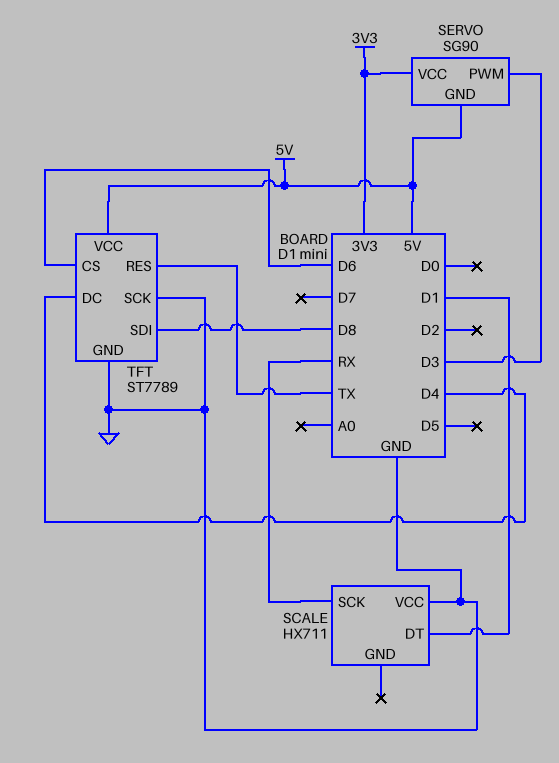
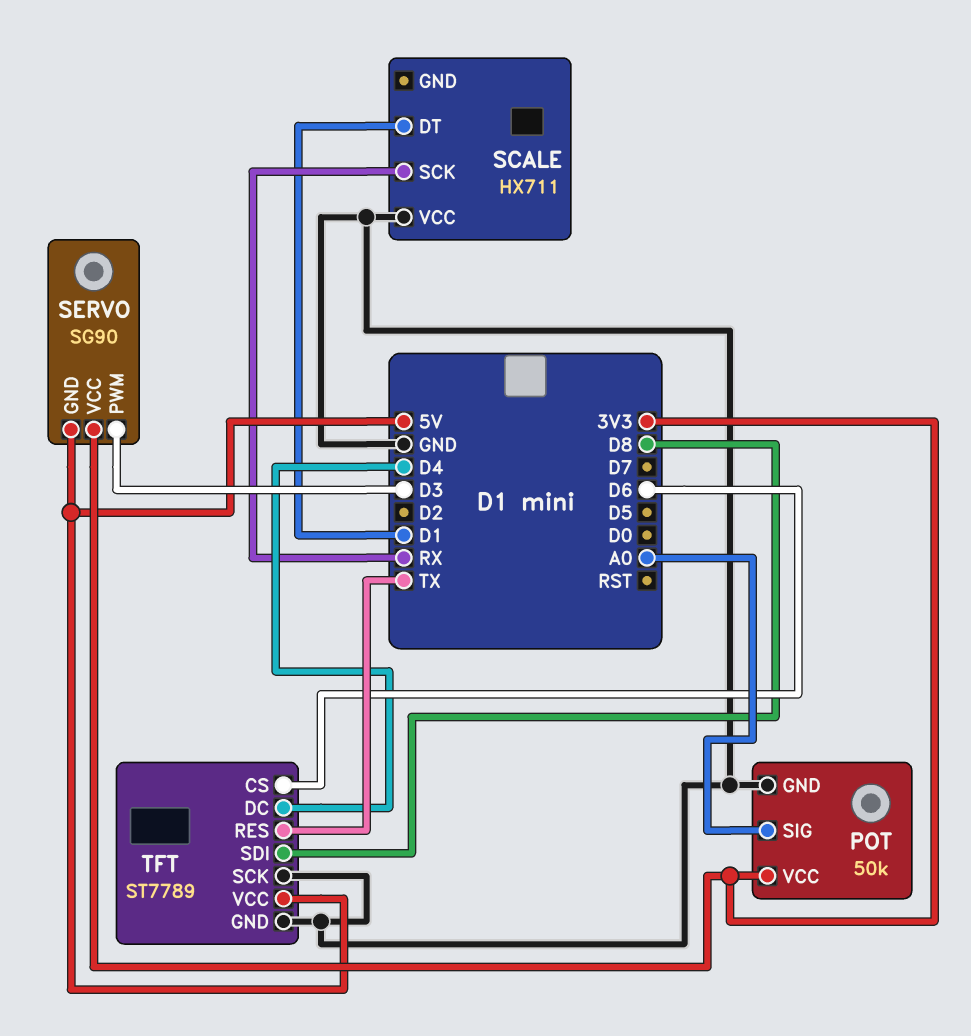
POT: none -> 50k
POT pin GND: none -> GND
POT pin SIG: none -> A0
POT pin VCC: none -> 3V3

